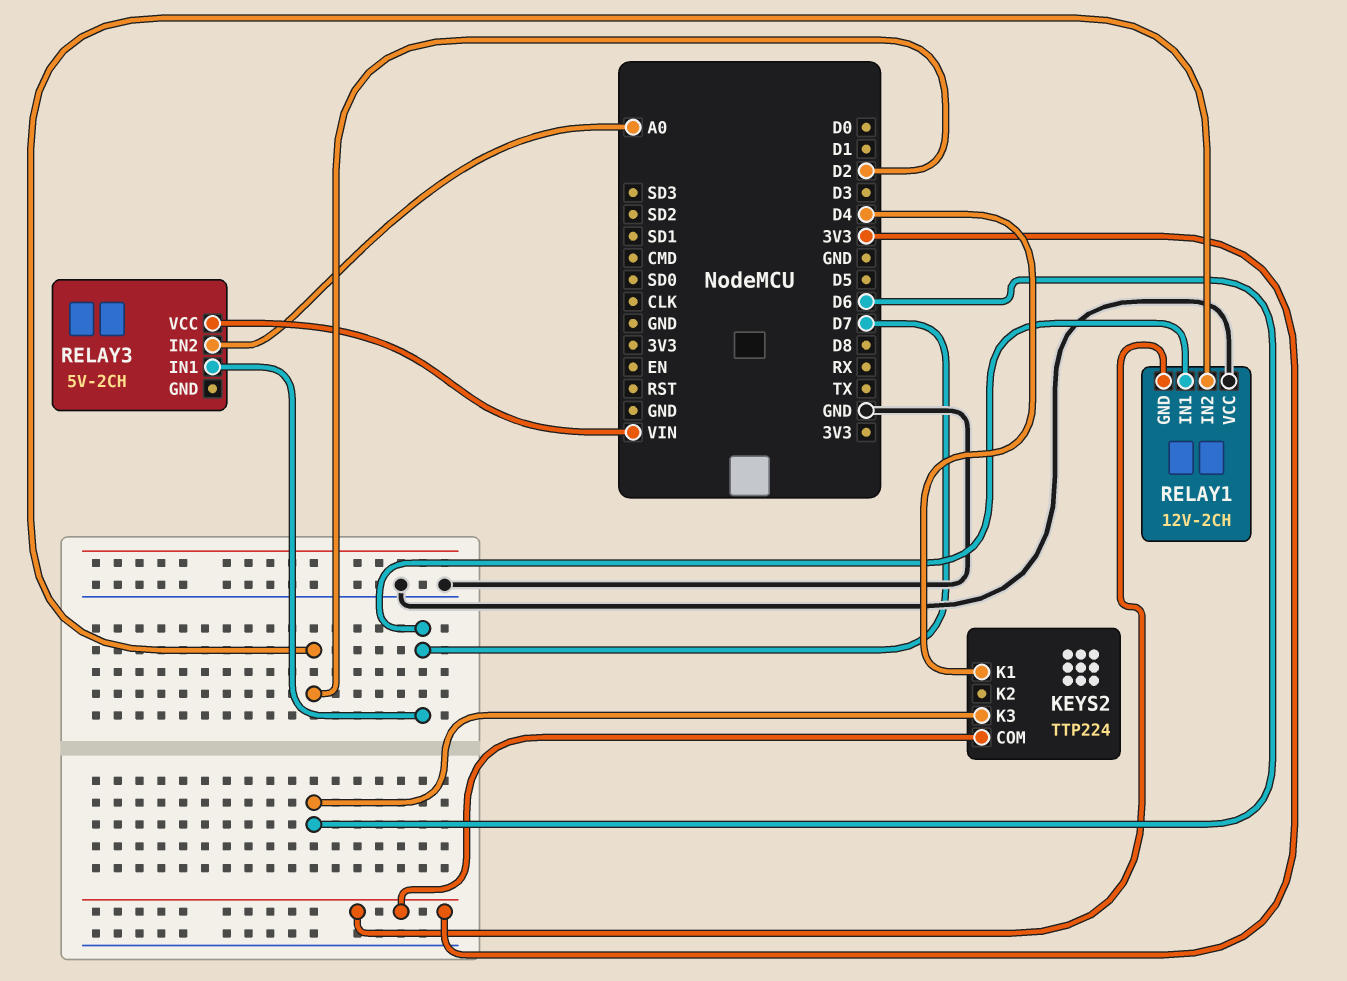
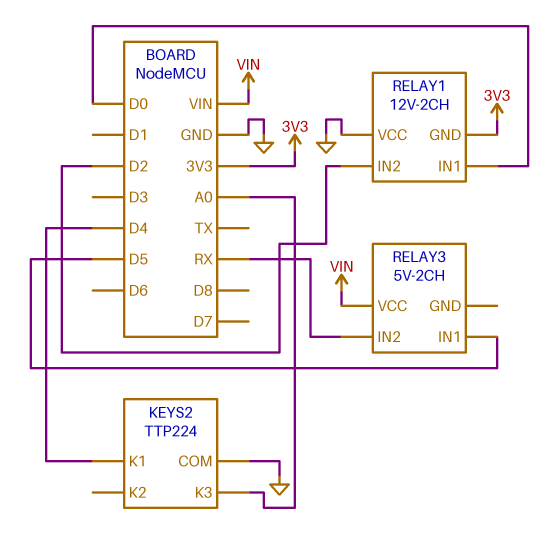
KEYS2 pin COM: 3V3 -> GND
KEYS2 pin K3: D6 -> A0
RELAY1 pin IN1: D7 -> D0
RELAY3 pin IN1: D7 -> D5
RELAY3 pin IN2: A0 -> RX

